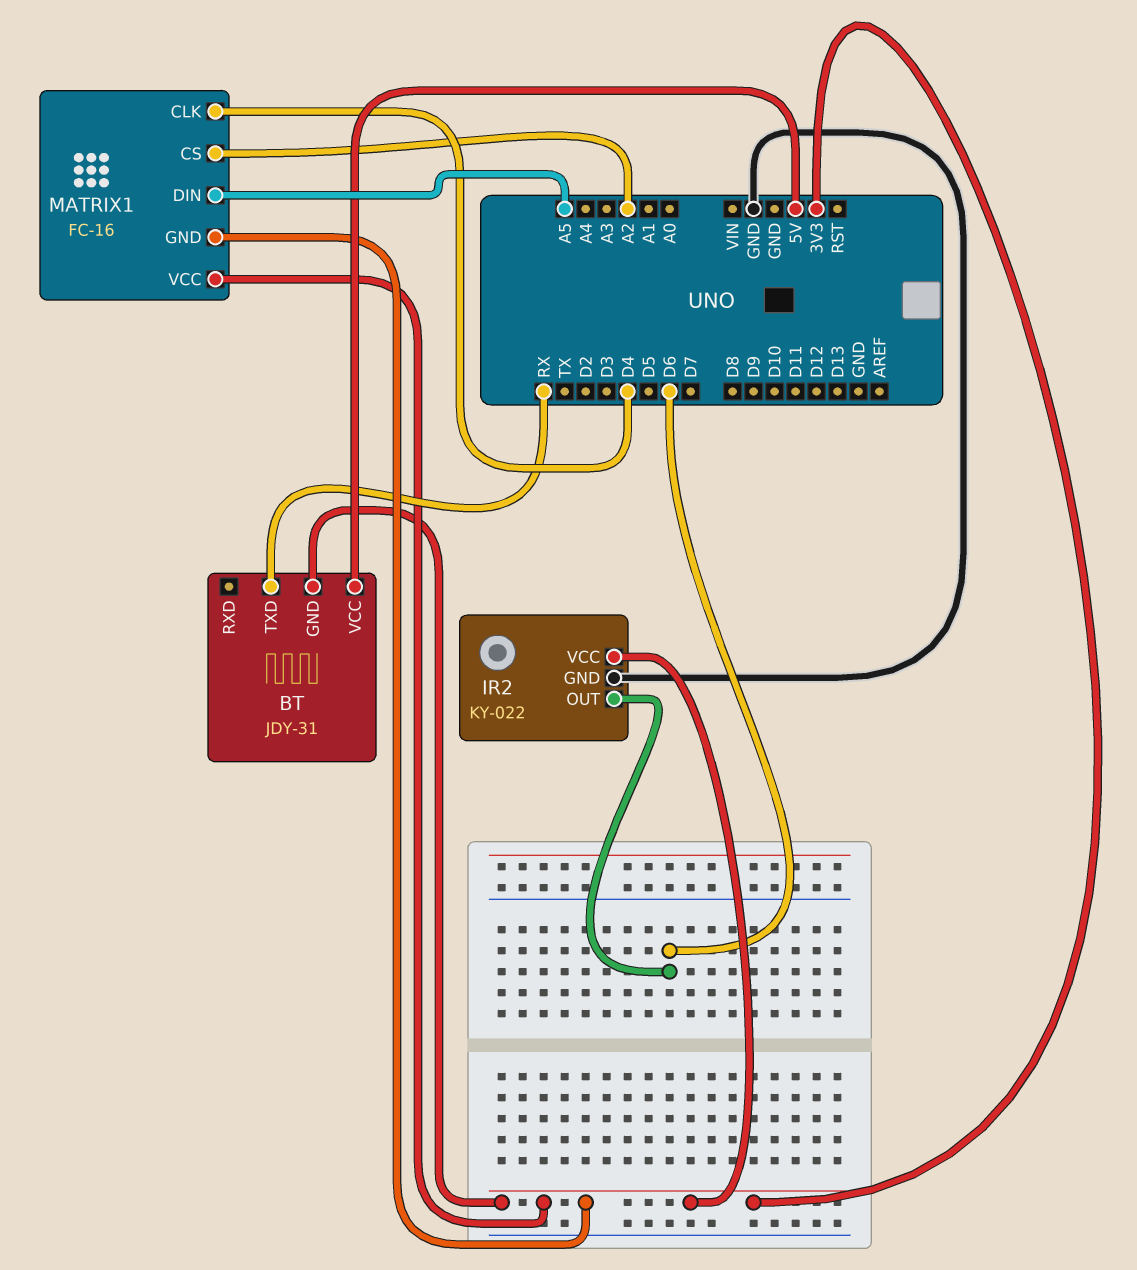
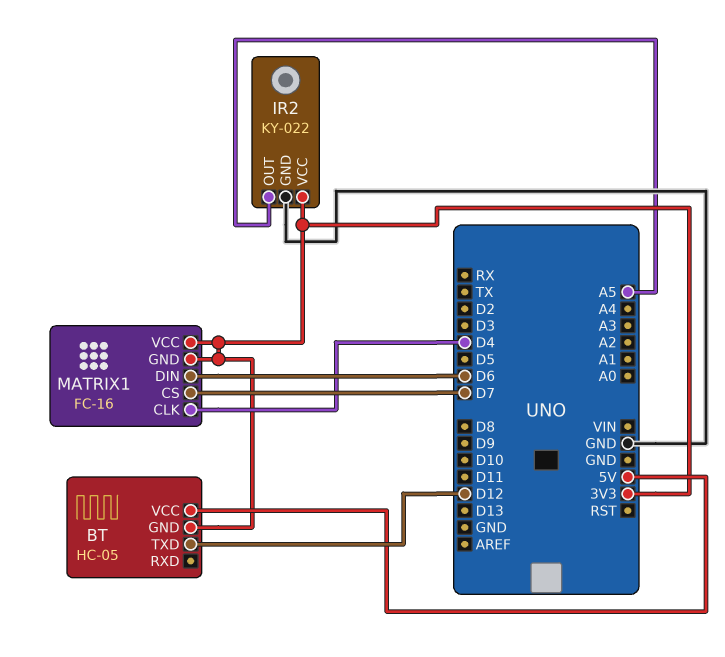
BT: JDY-31 -> HC-05
BT pin TXD: RX -> D12
IR2 pin OUT: D6 -> A5
MATRIX1 pin CS: A2 -> D7
MATRIX1 pin DIN: A5 -> D6

